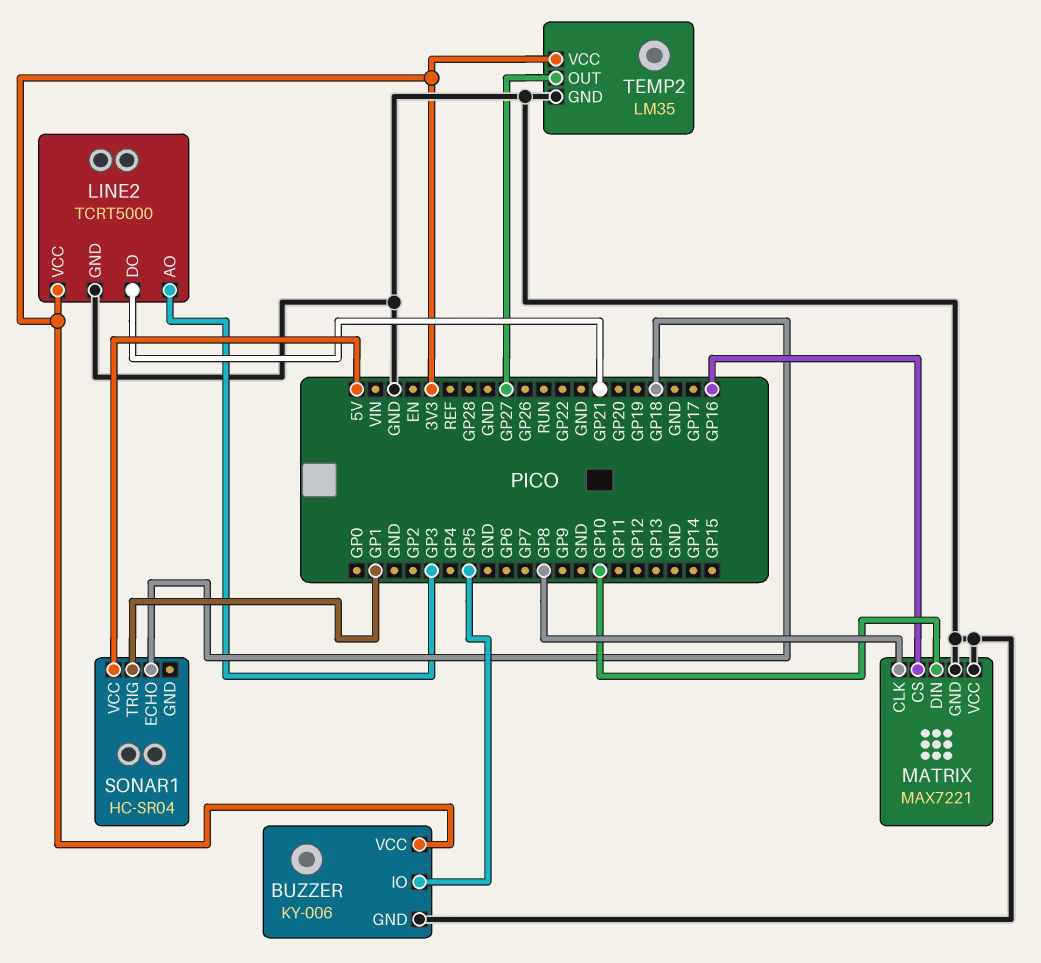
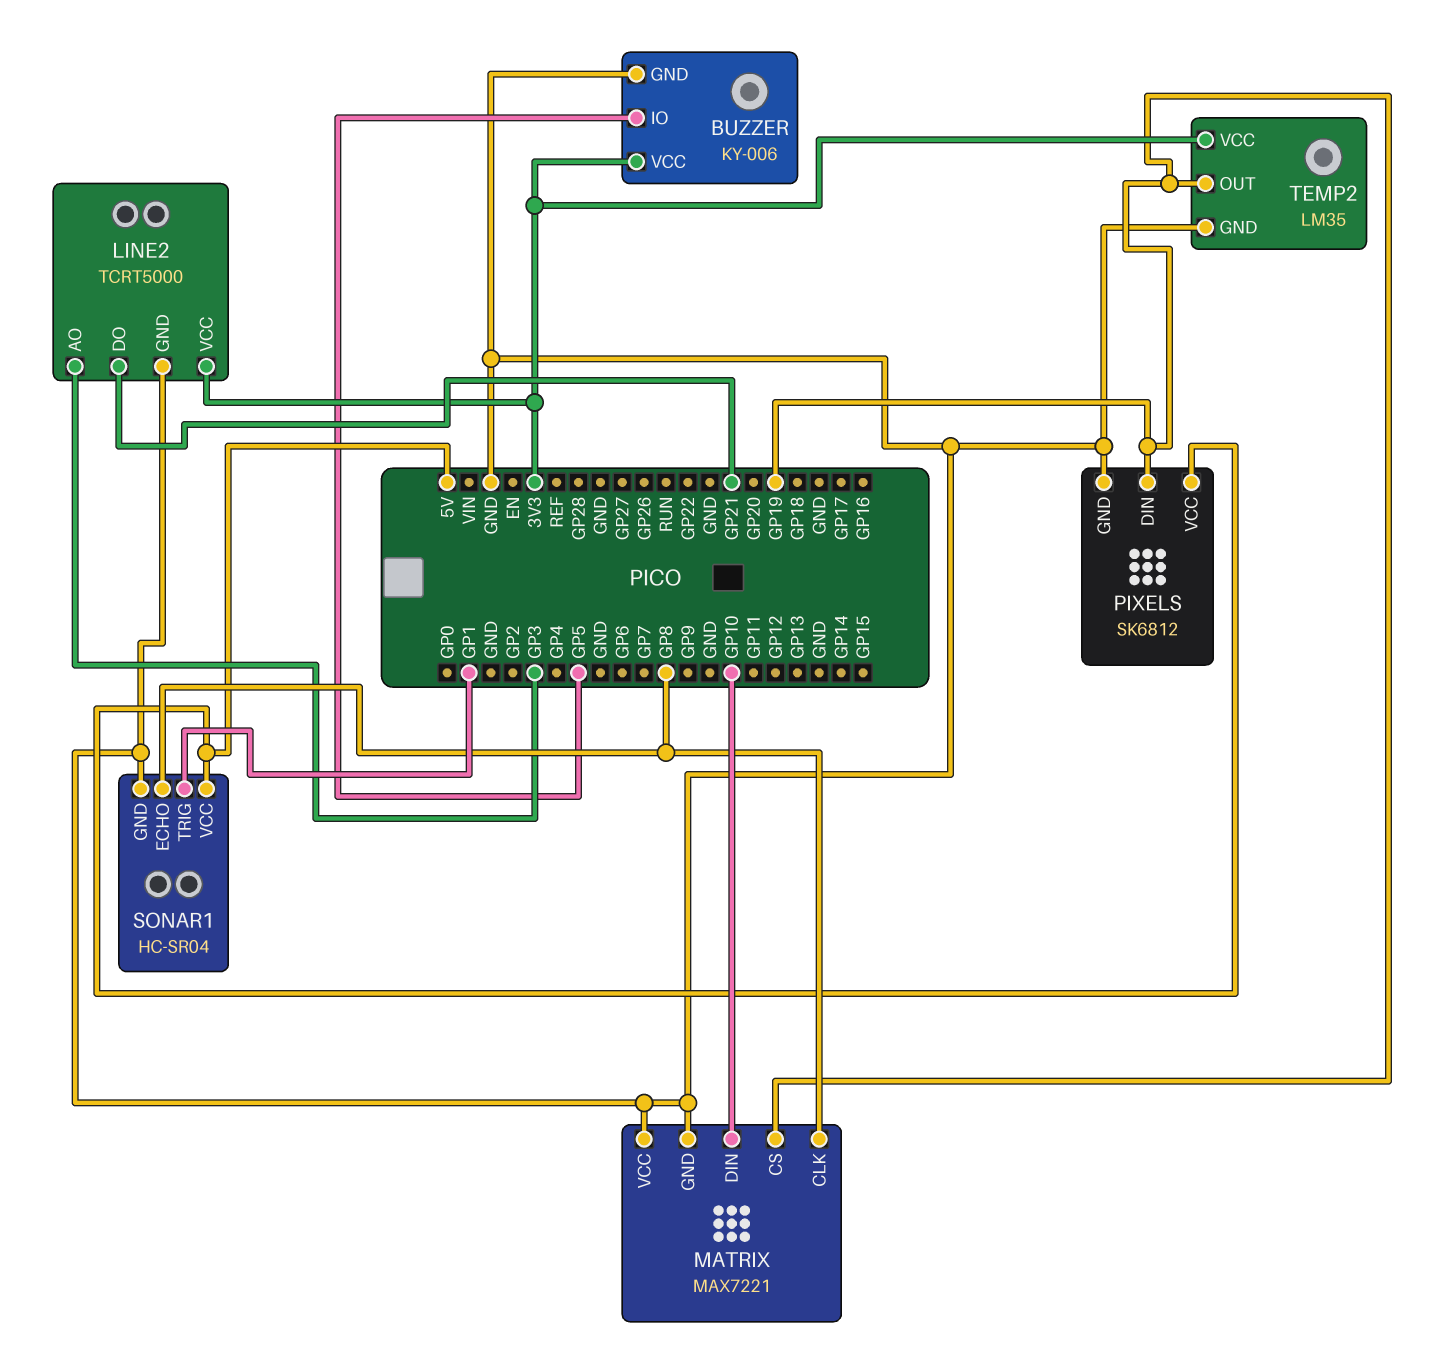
MATRIX pin CS: GP16 -> GP19
PIXELS: none -> SK6812
PIXELS pin DIN: none -> GP19
PIXELS pin GND: none -> GND
PIXELS pin VCC: none -> 5V
SONAR1 pin ECHO: GP18 -> GP8
SONAR1 pin GND: none -> GND
TEMP2 pin OUT: GP27 -> GP19

